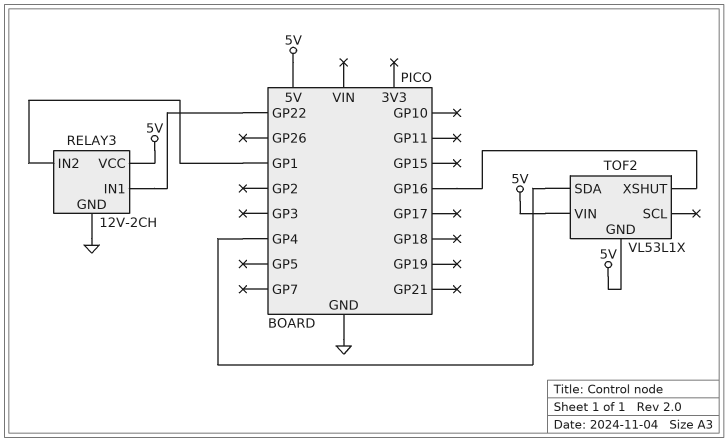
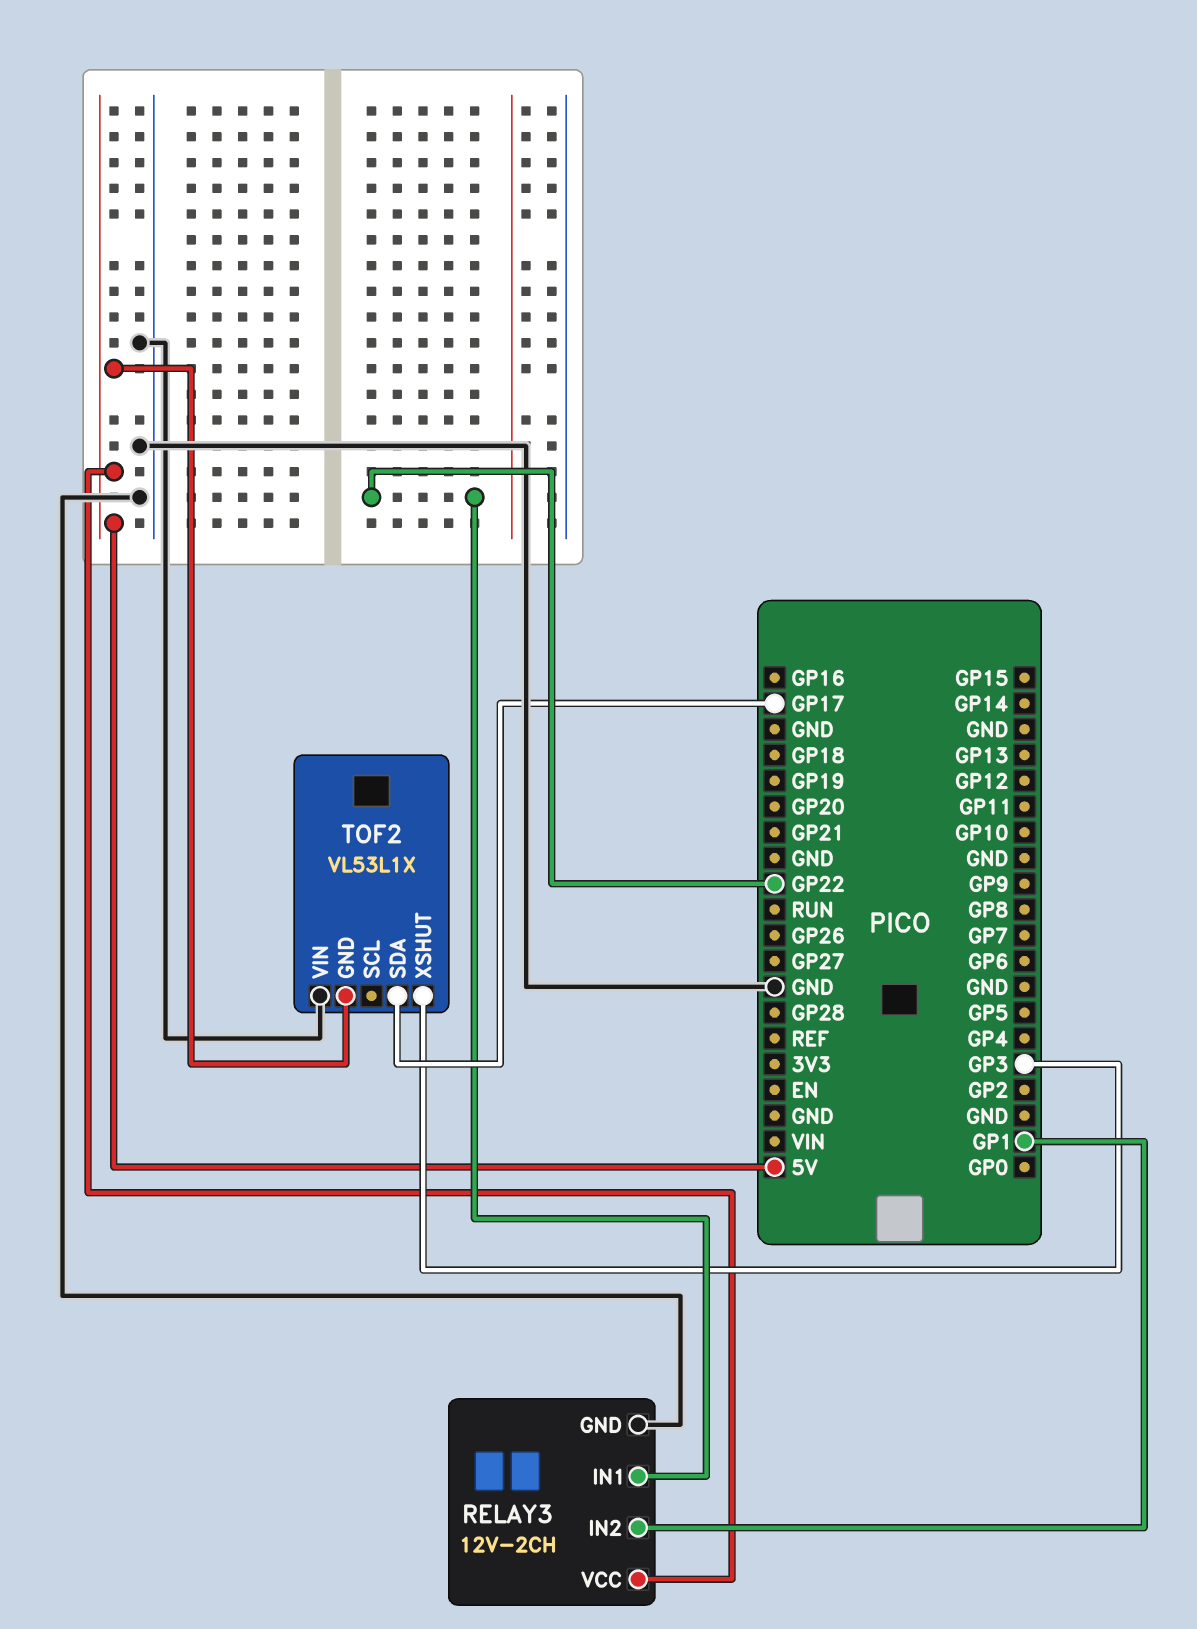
TOF2 pin SDA: GP4 -> GP17
TOF2 pin VIN: 5V -> GND
TOF2 pin XSHUT: GP16 -> GP3

